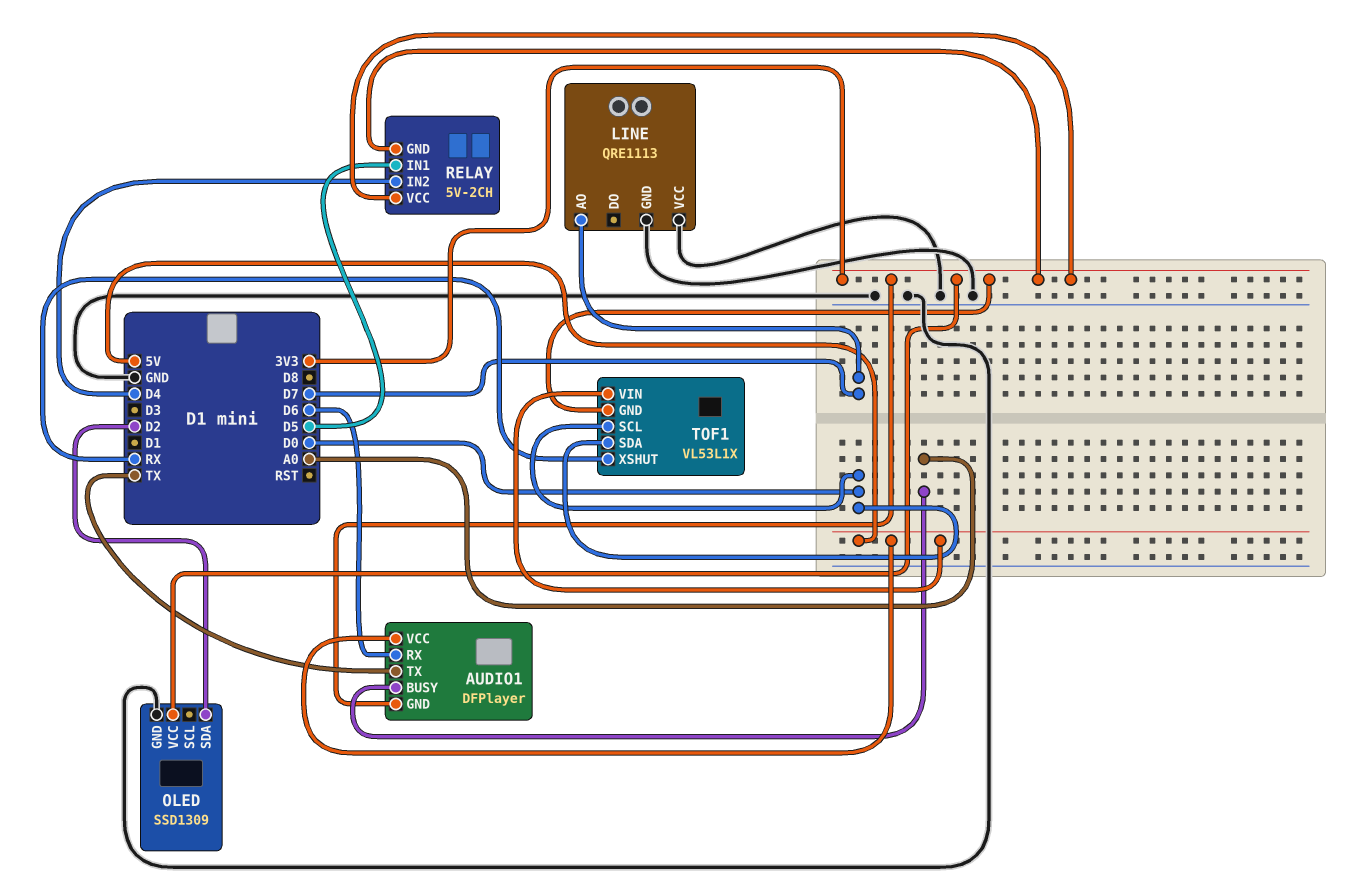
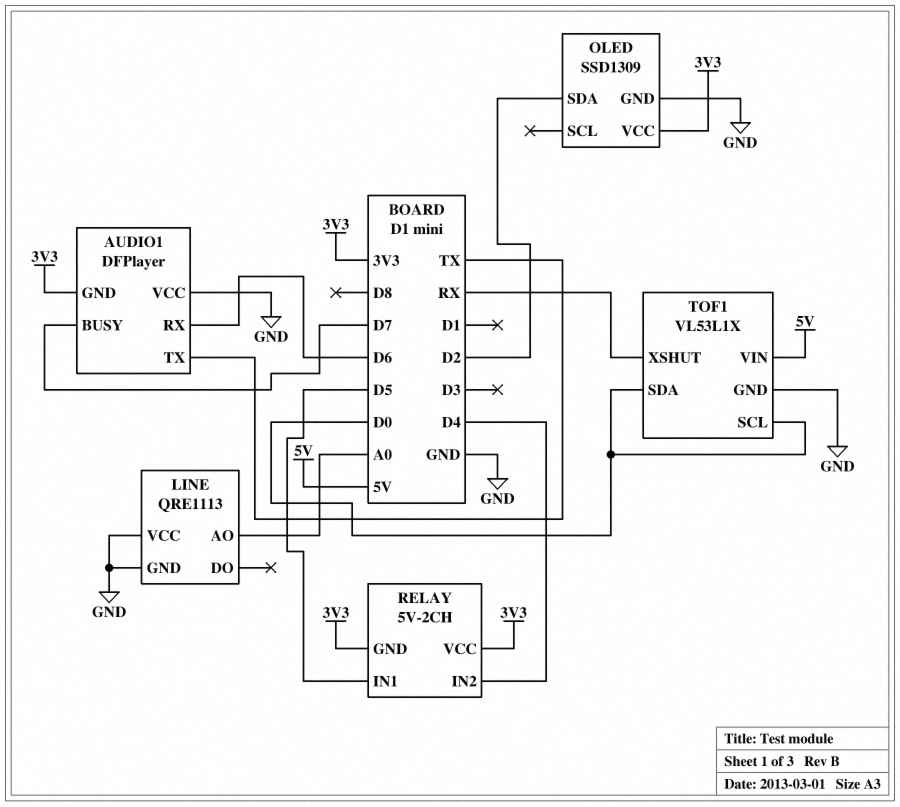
AUDIO1 pin BUSY: A0 -> D7
AUDIO1 pin VCC: 5V -> GND
LINE pin AO: D7 -> A0
TOF1 pin GND: 3V3 -> GND

